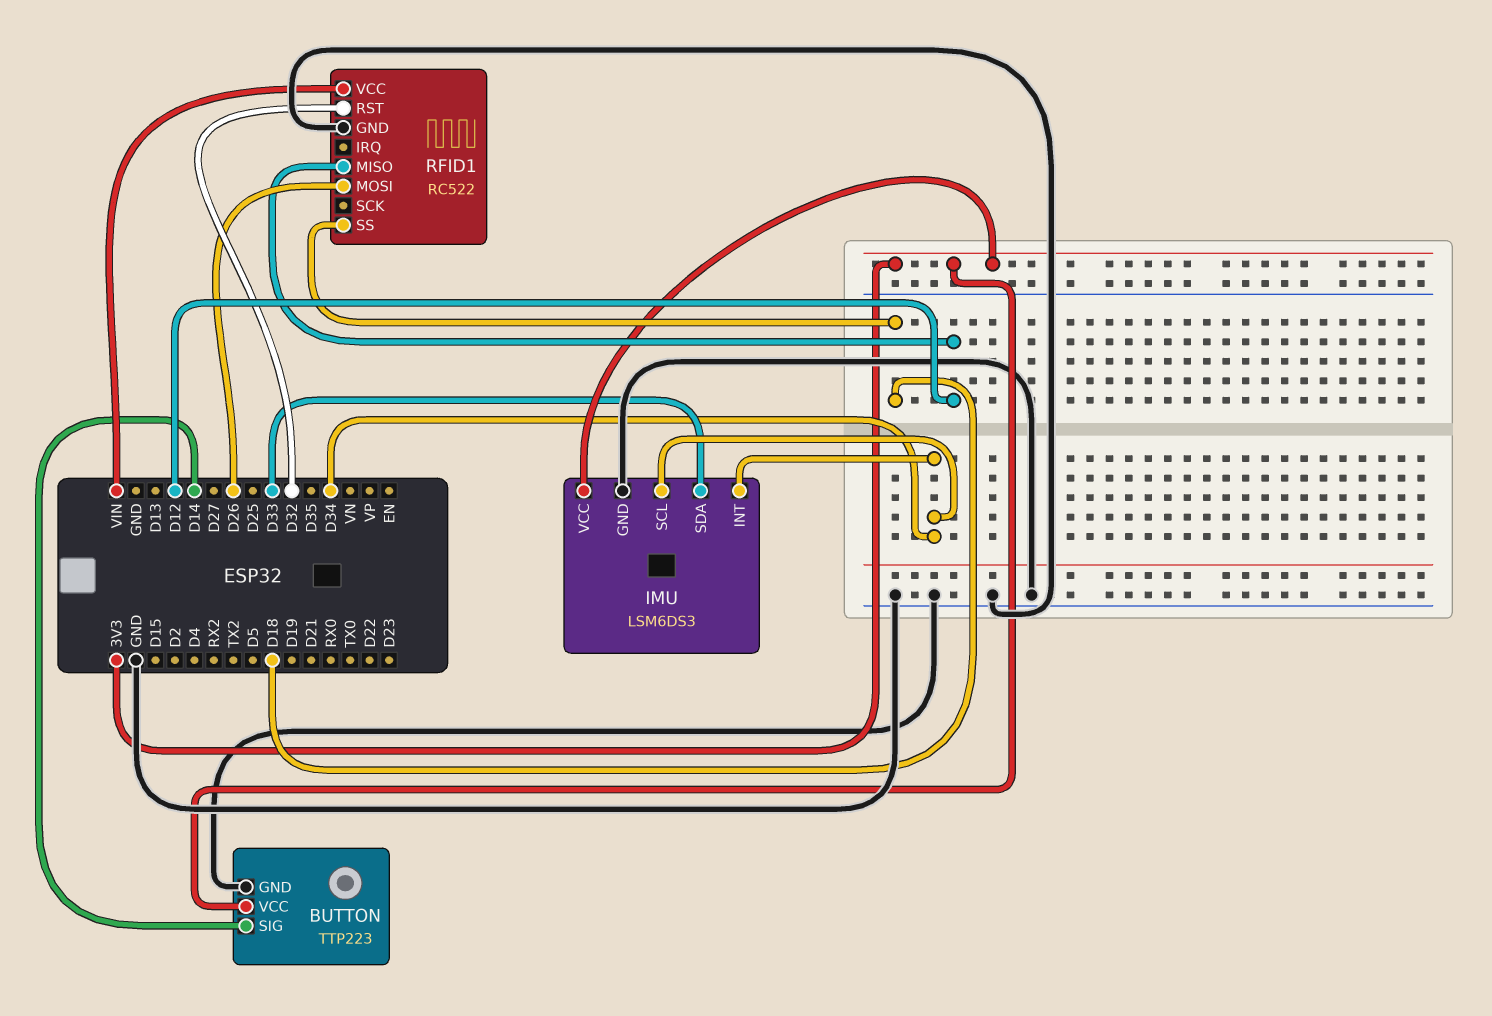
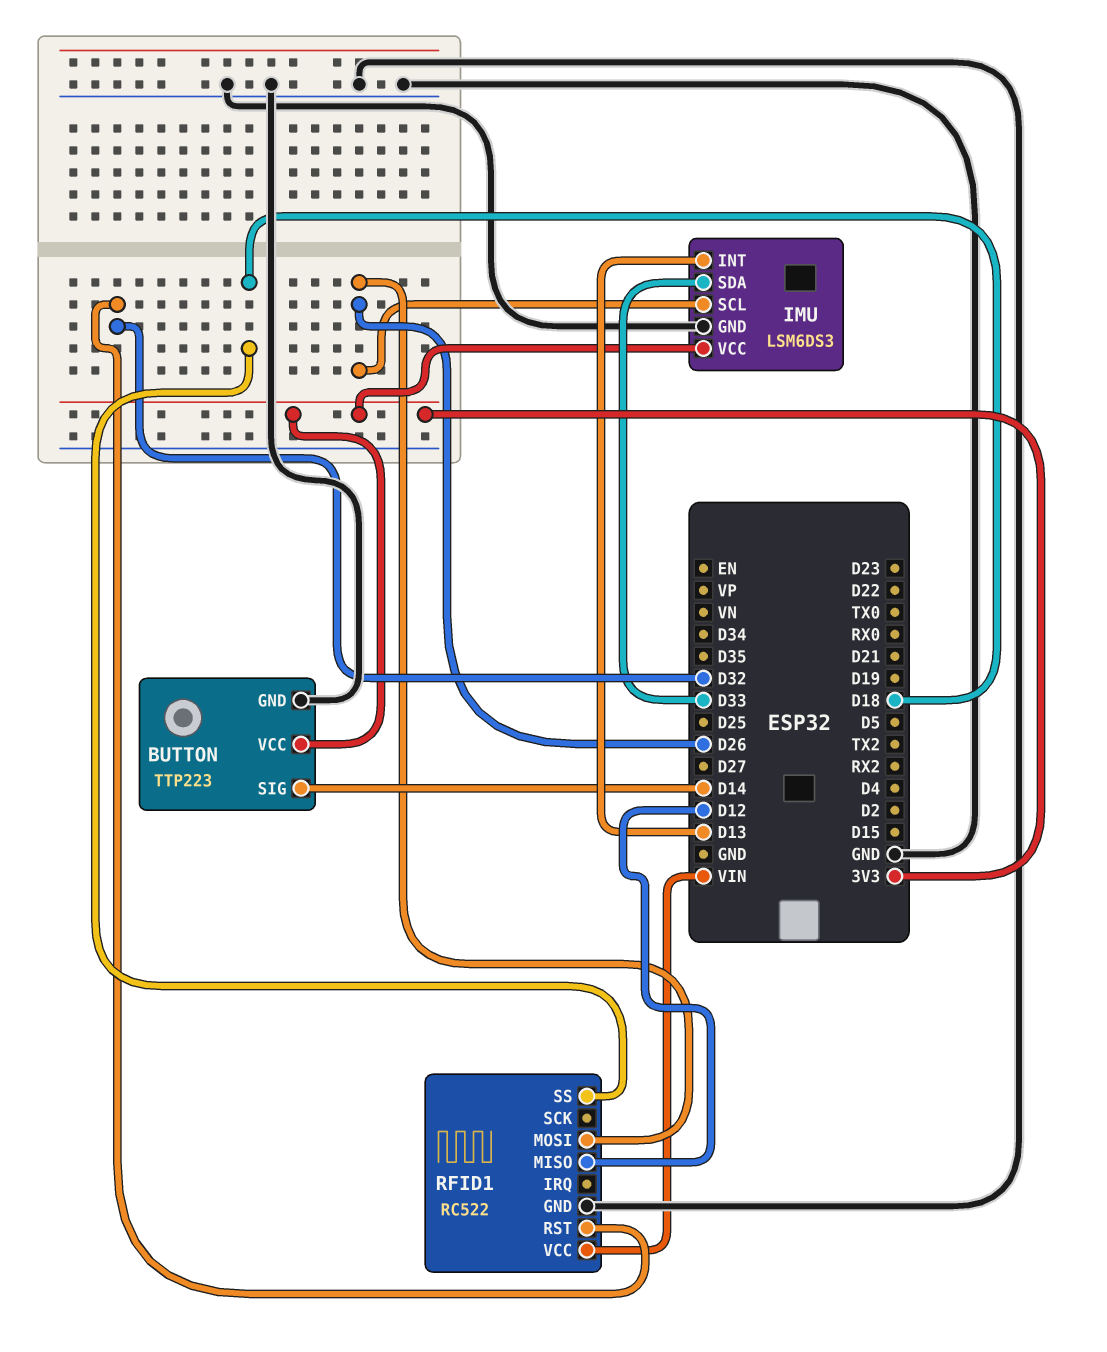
IMU pin INT: D34 -> D13
IMU pin SCL: D34 -> D26

